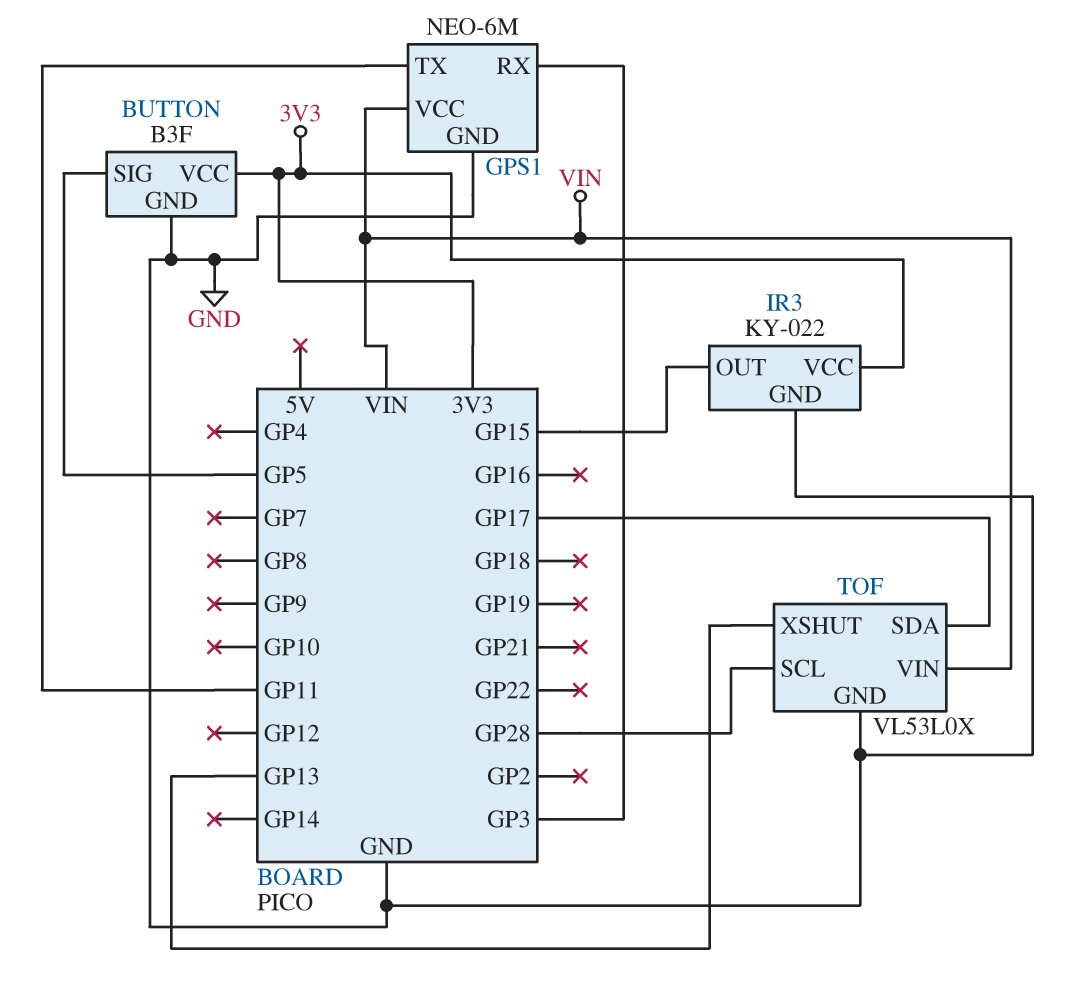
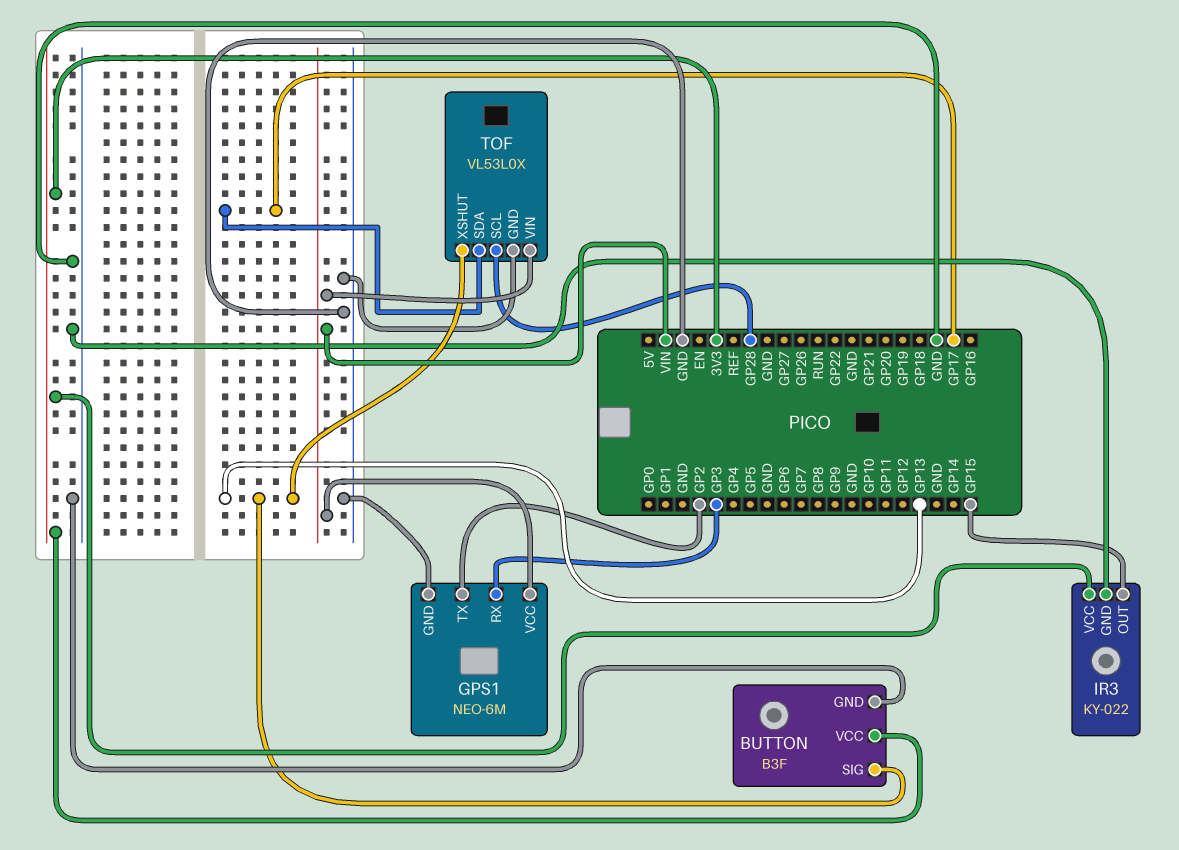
BUTTON pin SIG: GP5 -> GP13
GPS1 pin TX: GP11 -> GP2

